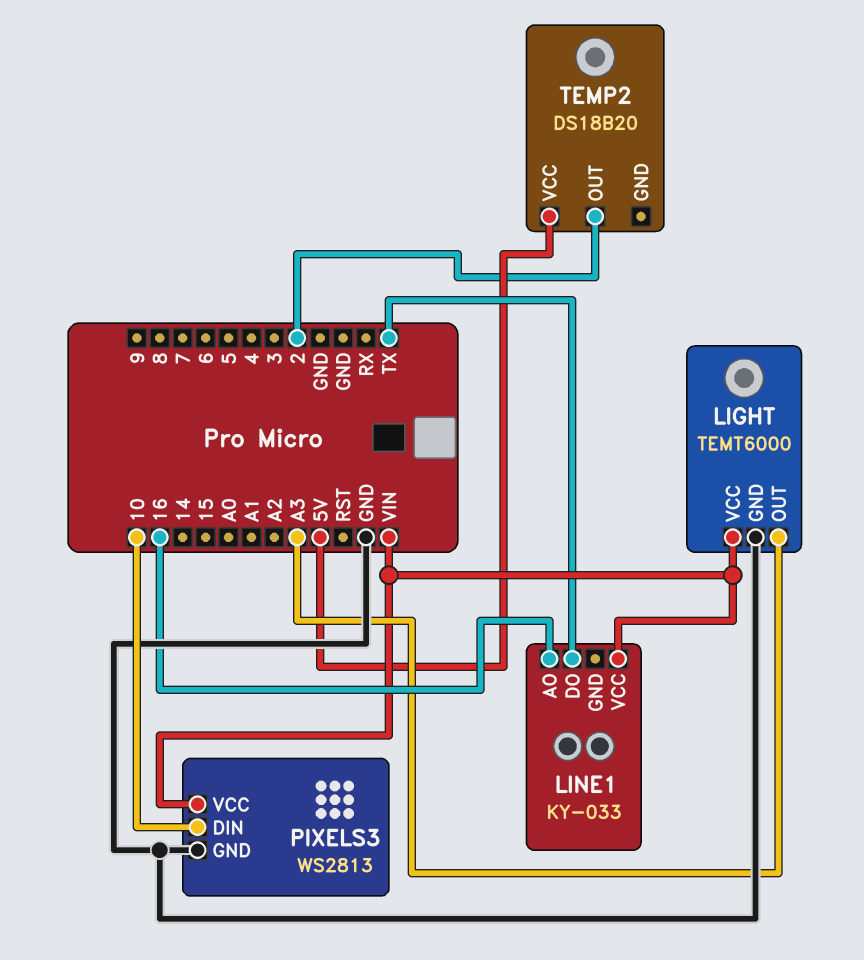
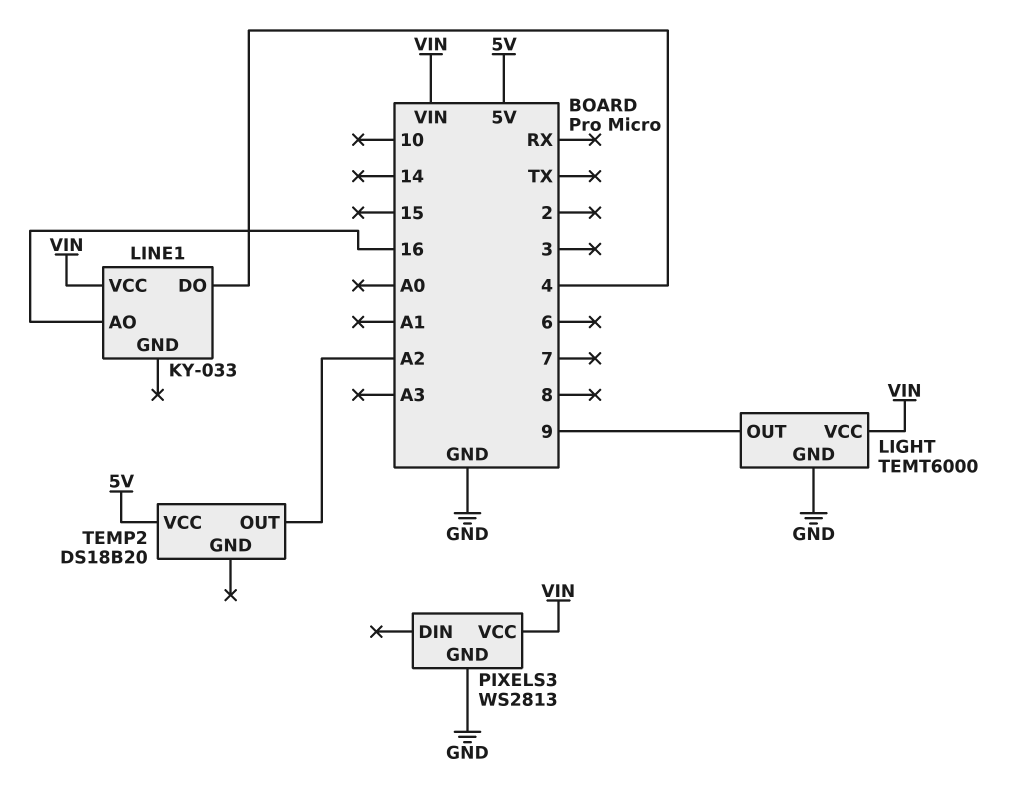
LIGHT pin OUT: A3 -> 9
LINE1 pin DO: TX -> 4
PIXELS3 pin DIN: 10 -> none
TEMP2 pin OUT: 2 -> A2

